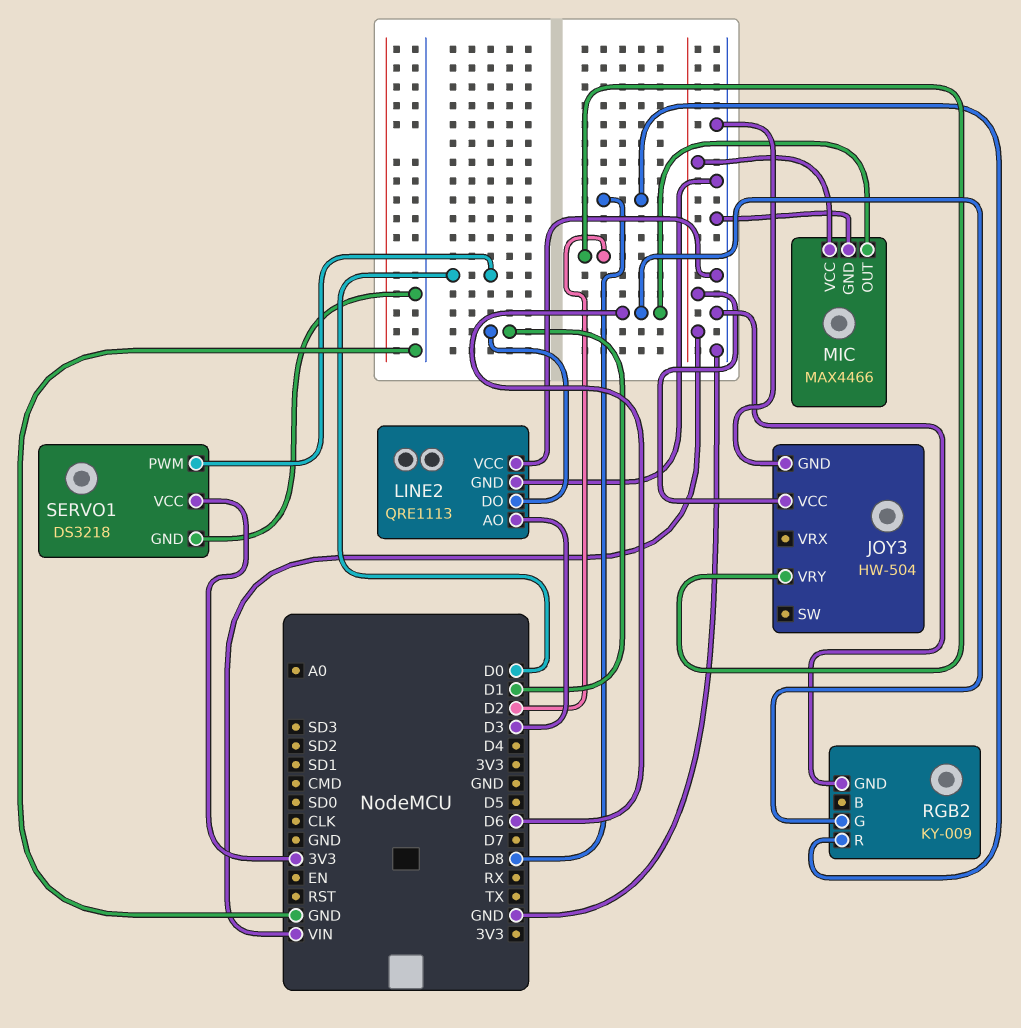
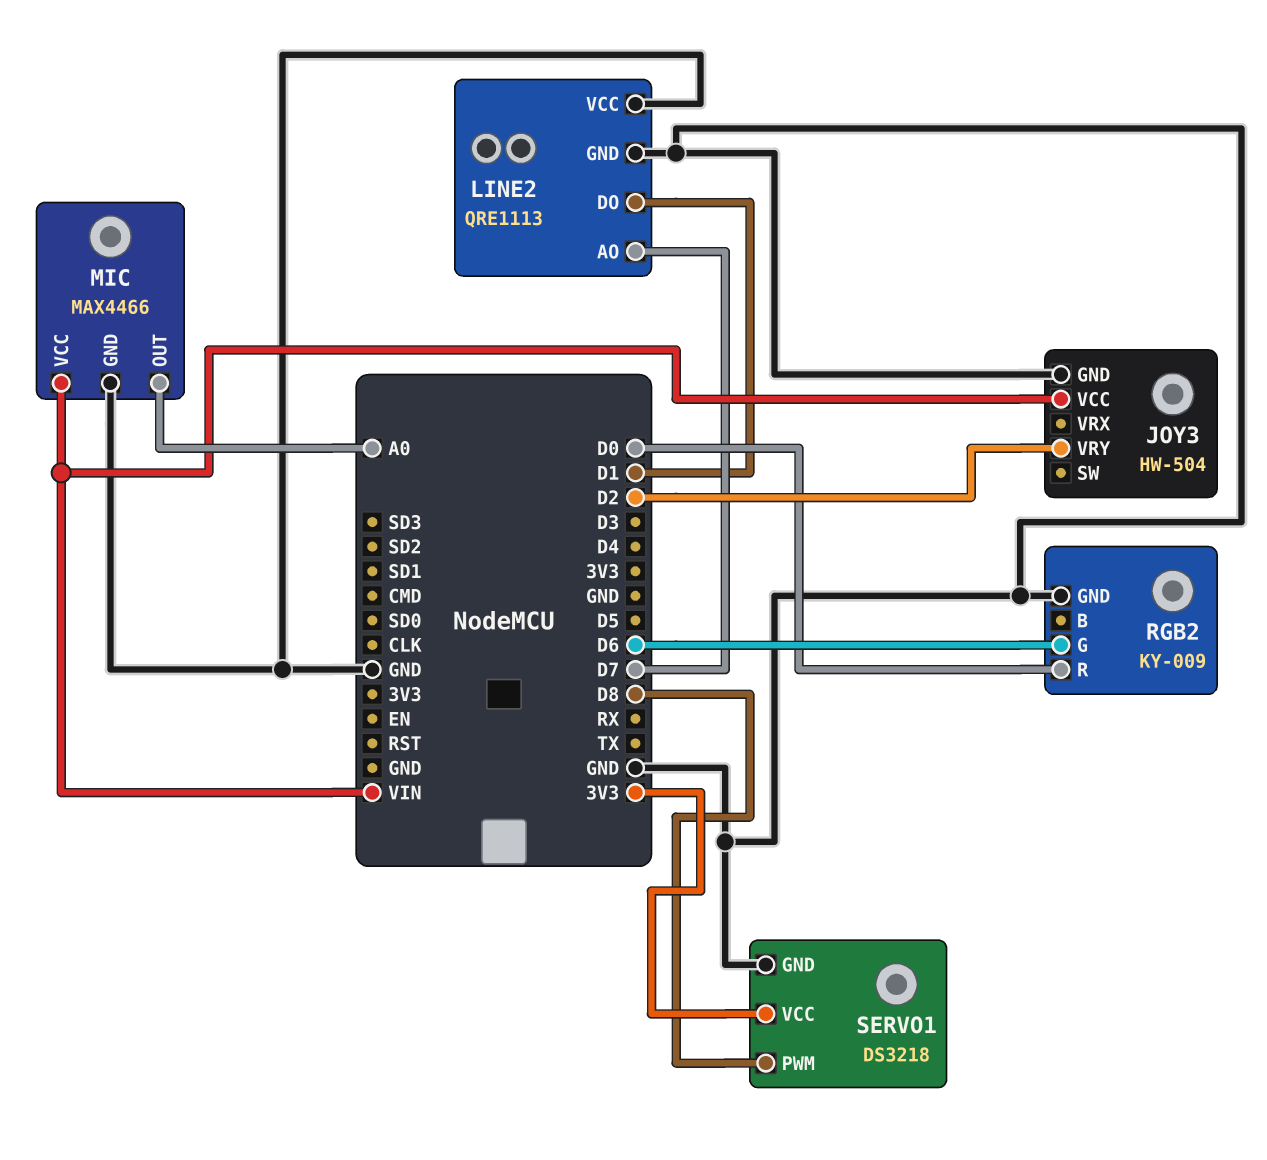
LINE2 pin AO: D3 -> D7
MIC pin OUT: D6 -> A0
RGB2 pin R: D8 -> D0
SERVO1 pin PWM: D0 -> D8

